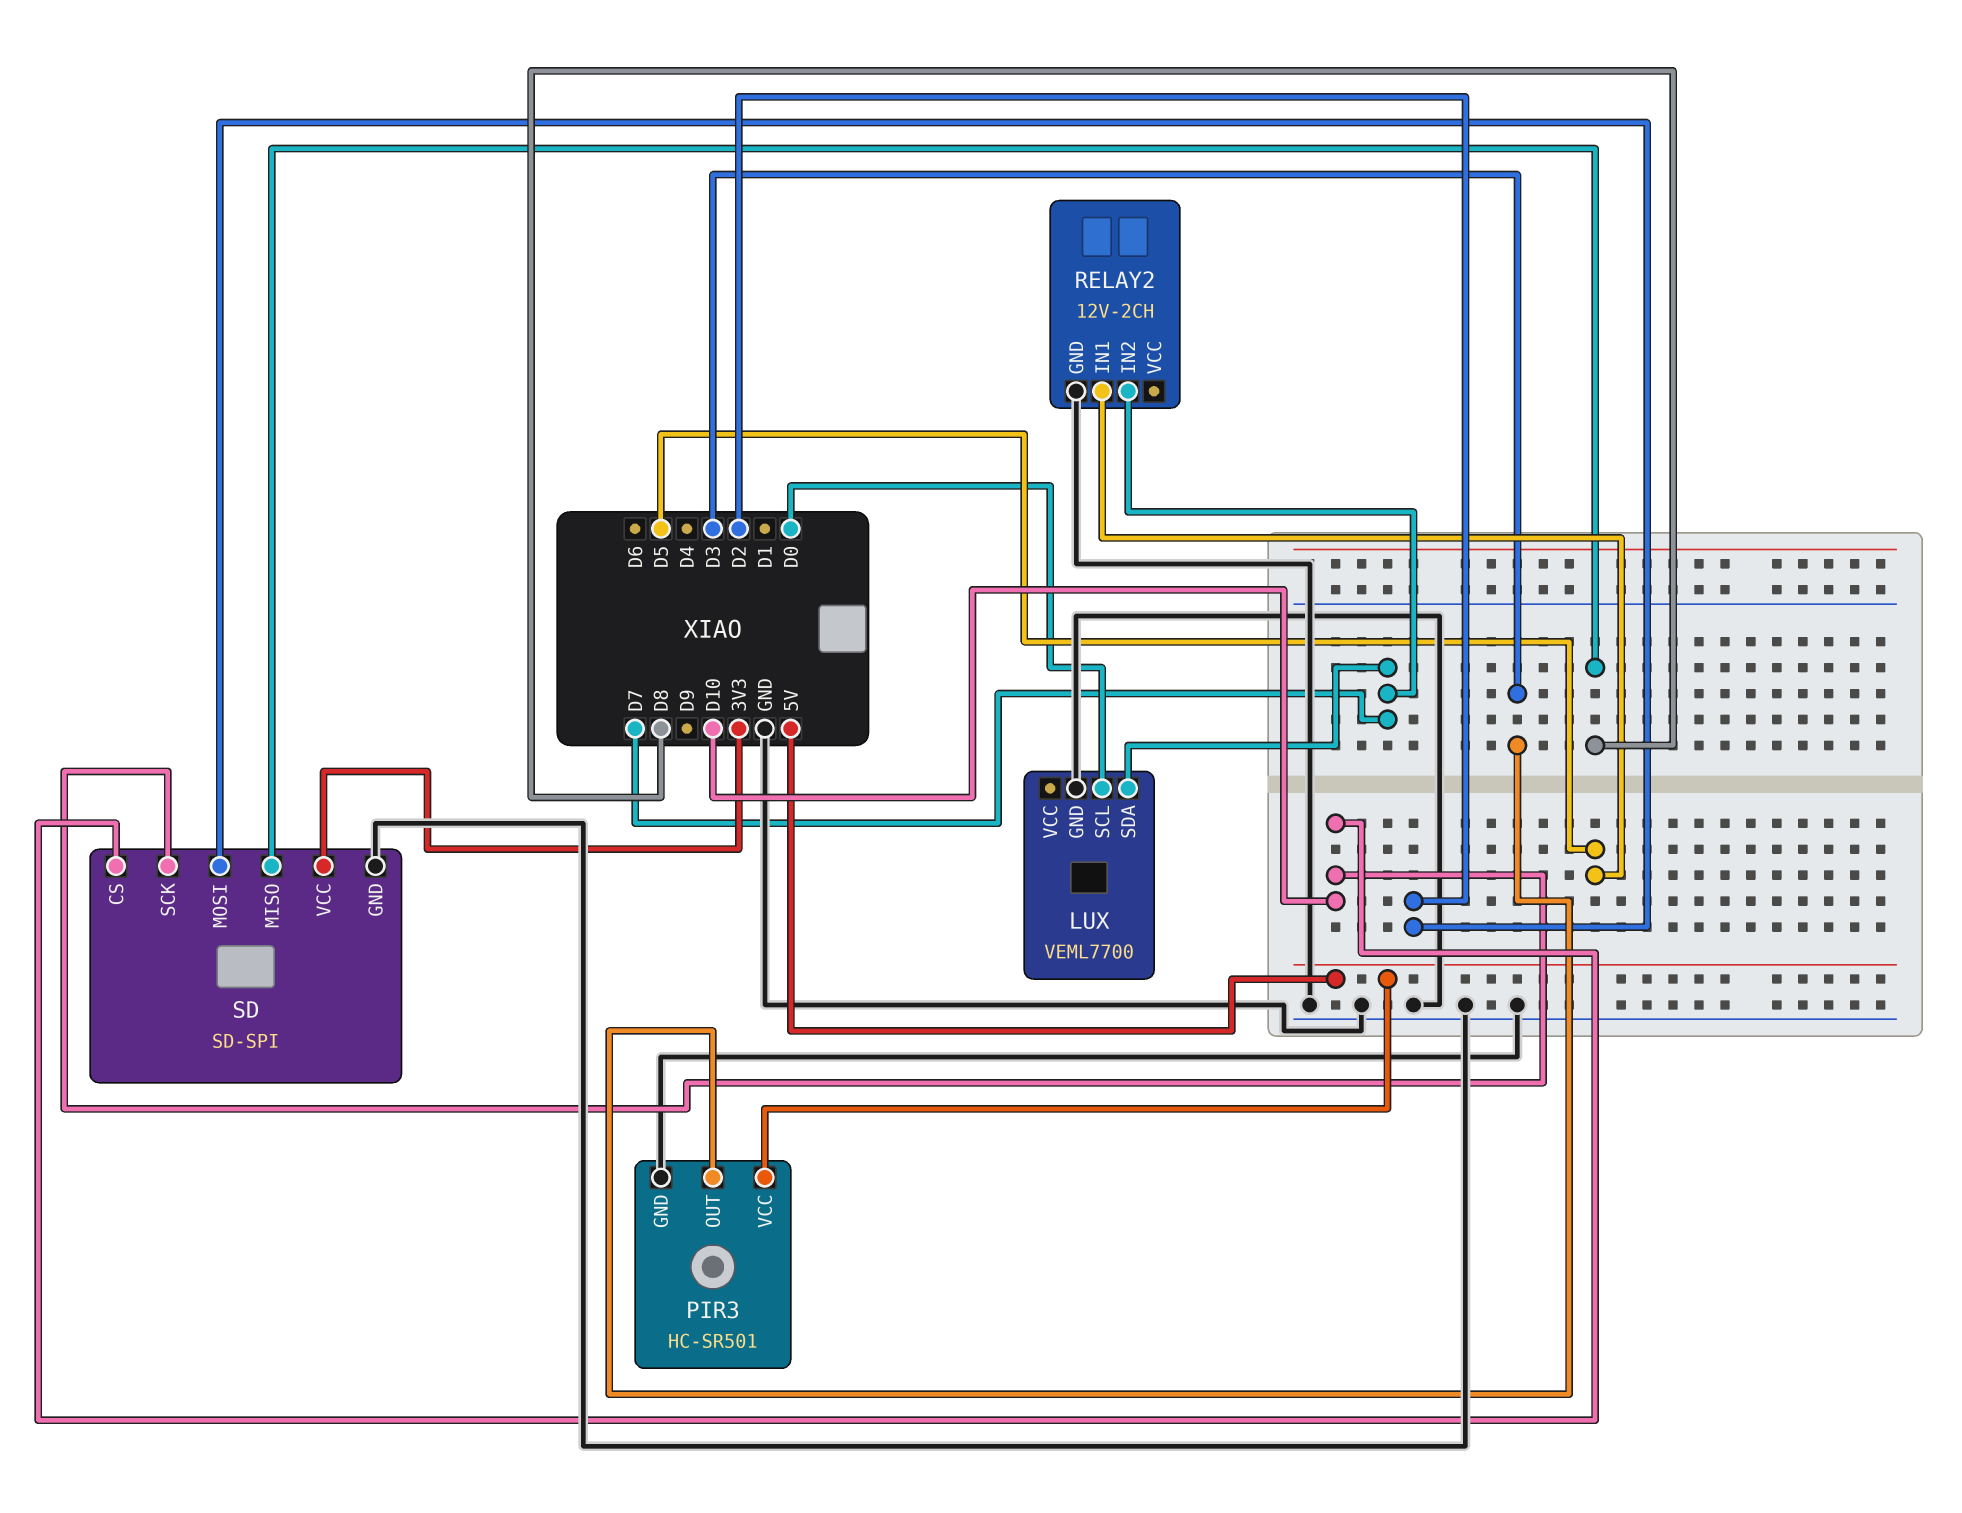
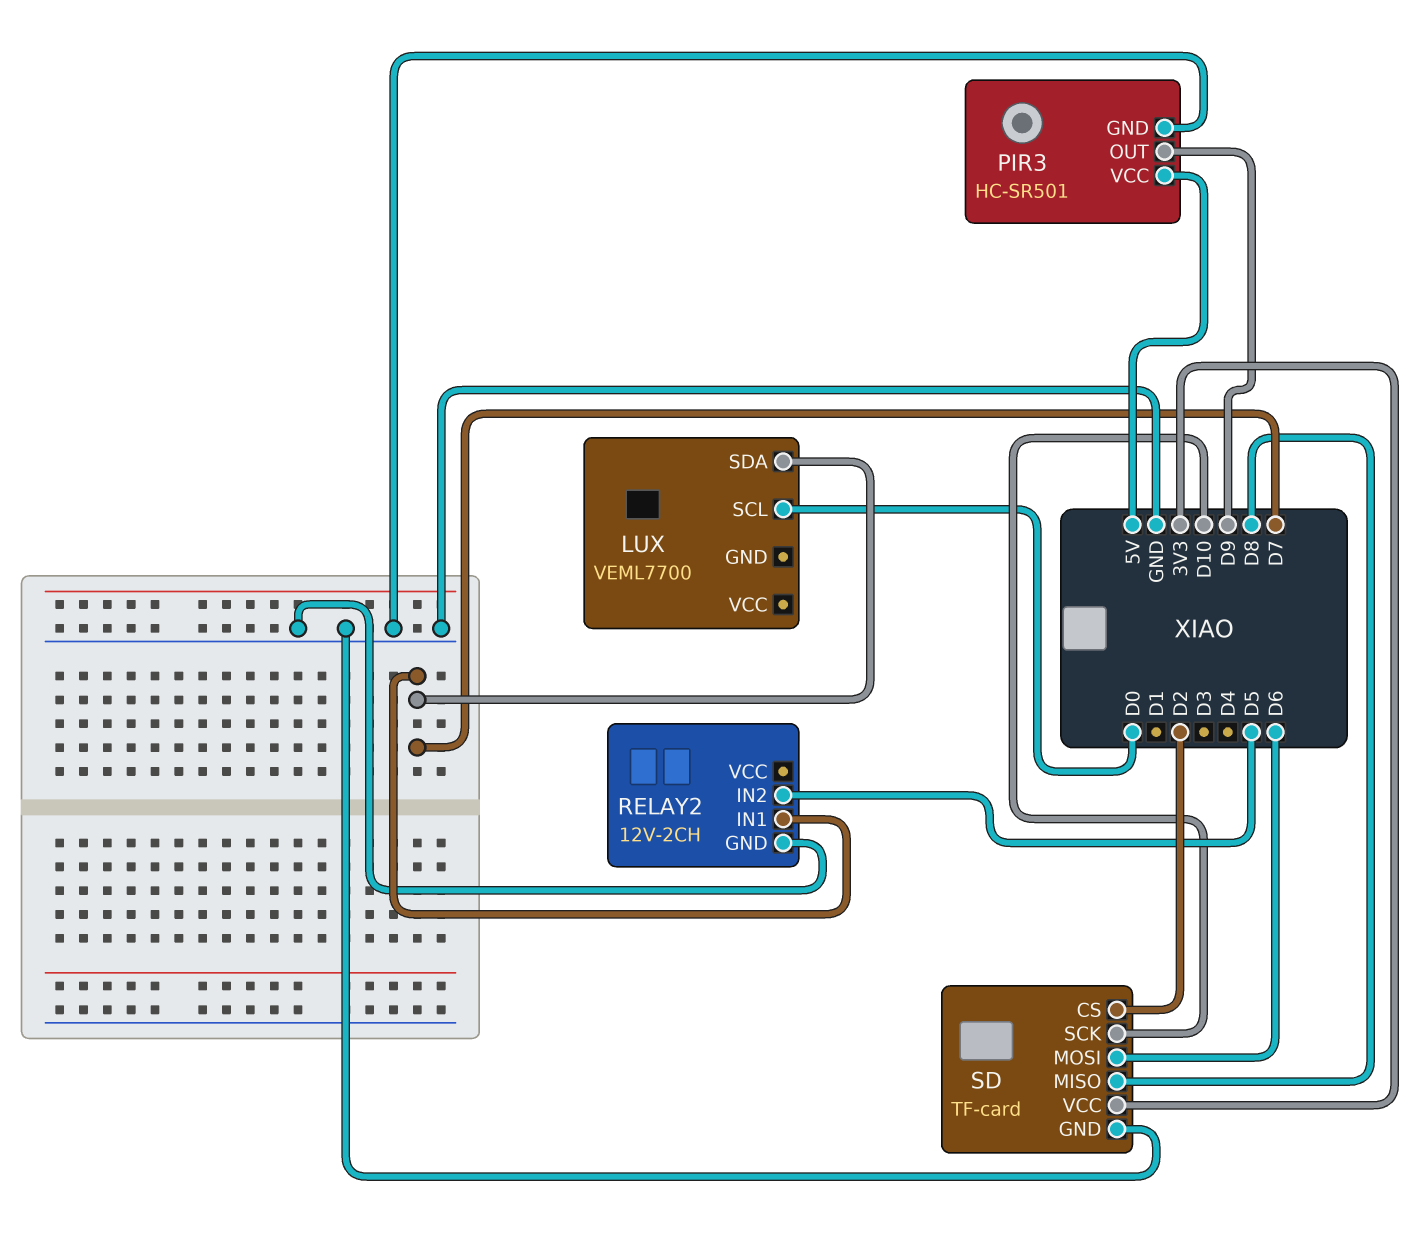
LUX pin GND: GND -> none
PIR3 pin OUT: D3 -> D9
RELAY2 pin IN1: D5 -> D7
RELAY2 pin IN2: D7 -> D5
SD: SD-SPI -> TF-card
SD pin CS: D10 -> D2
SD pin MOSI: D2 -> D6

